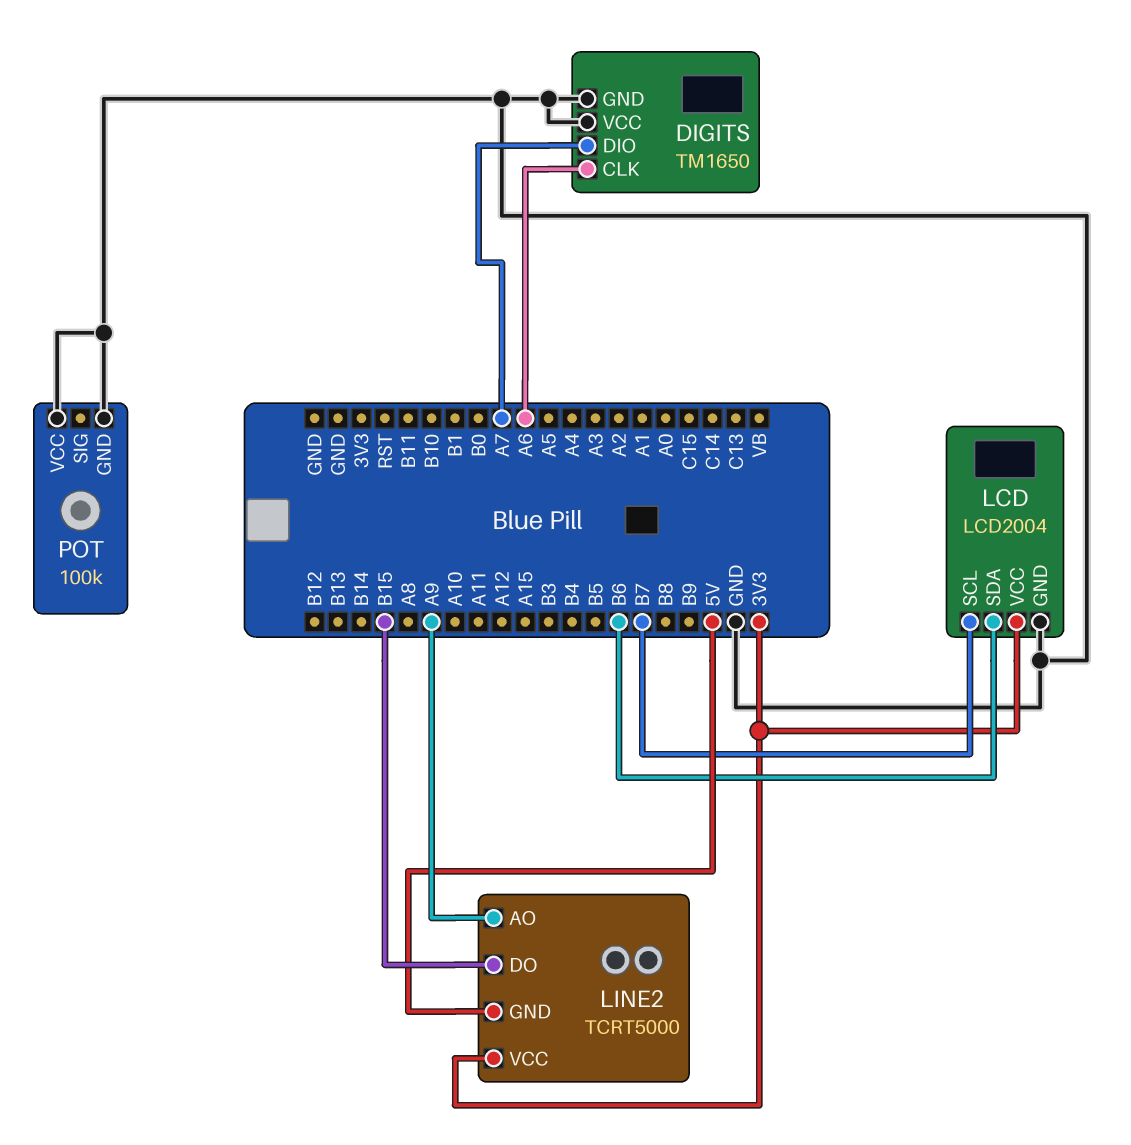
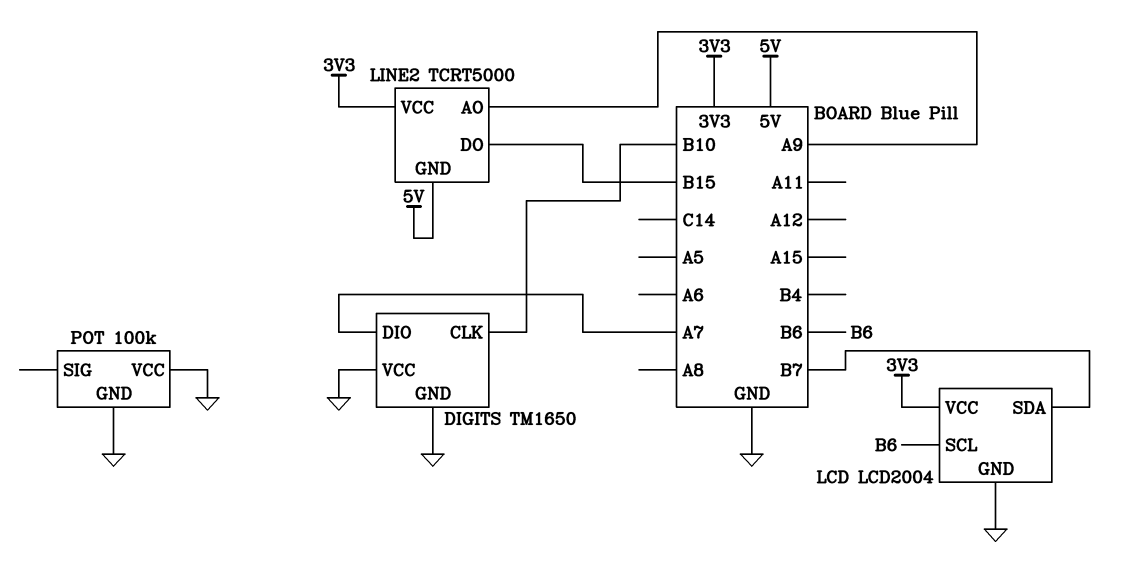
DIGITS pin CLK: A6 -> B10
LCD pin SCL: B7 -> B6
LCD pin SDA: B6 -> B7

